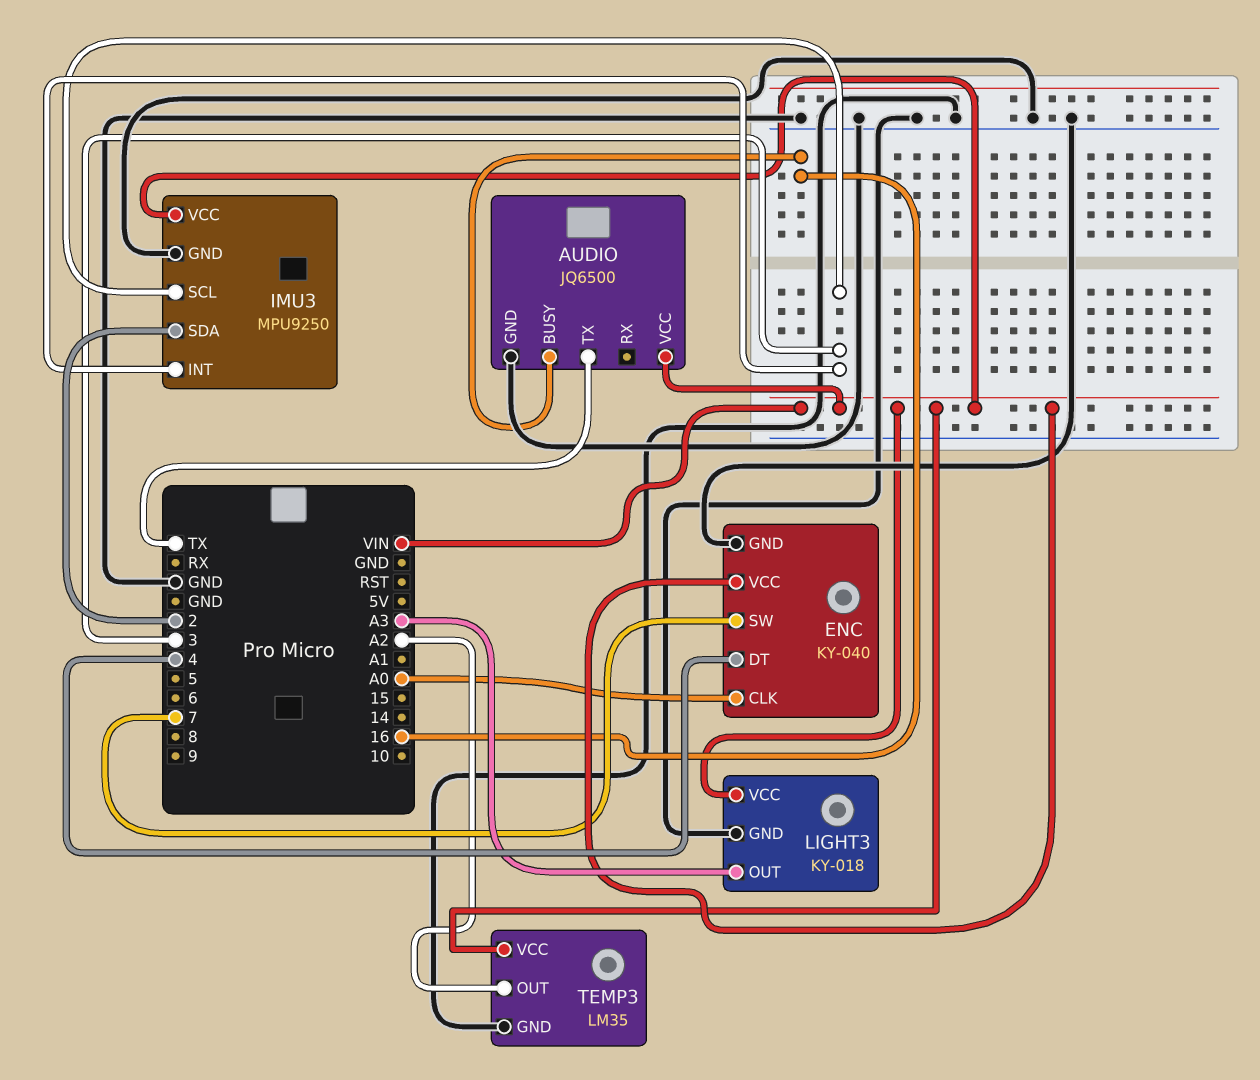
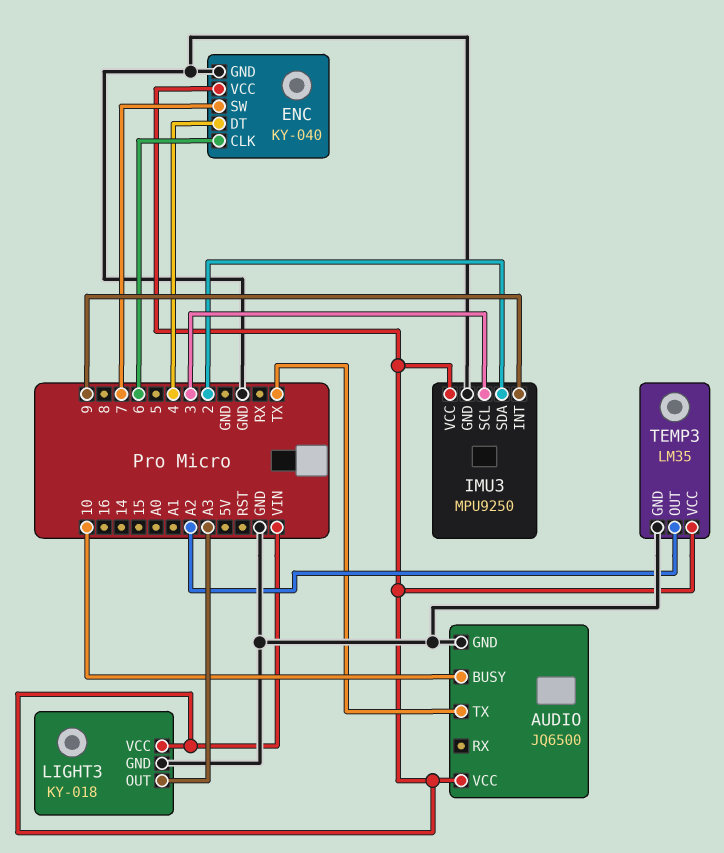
AUDIO pin BUSY: 16 -> 10
ENC pin CLK: A0 -> 6
IMU3 pin INT: 3 -> 9

